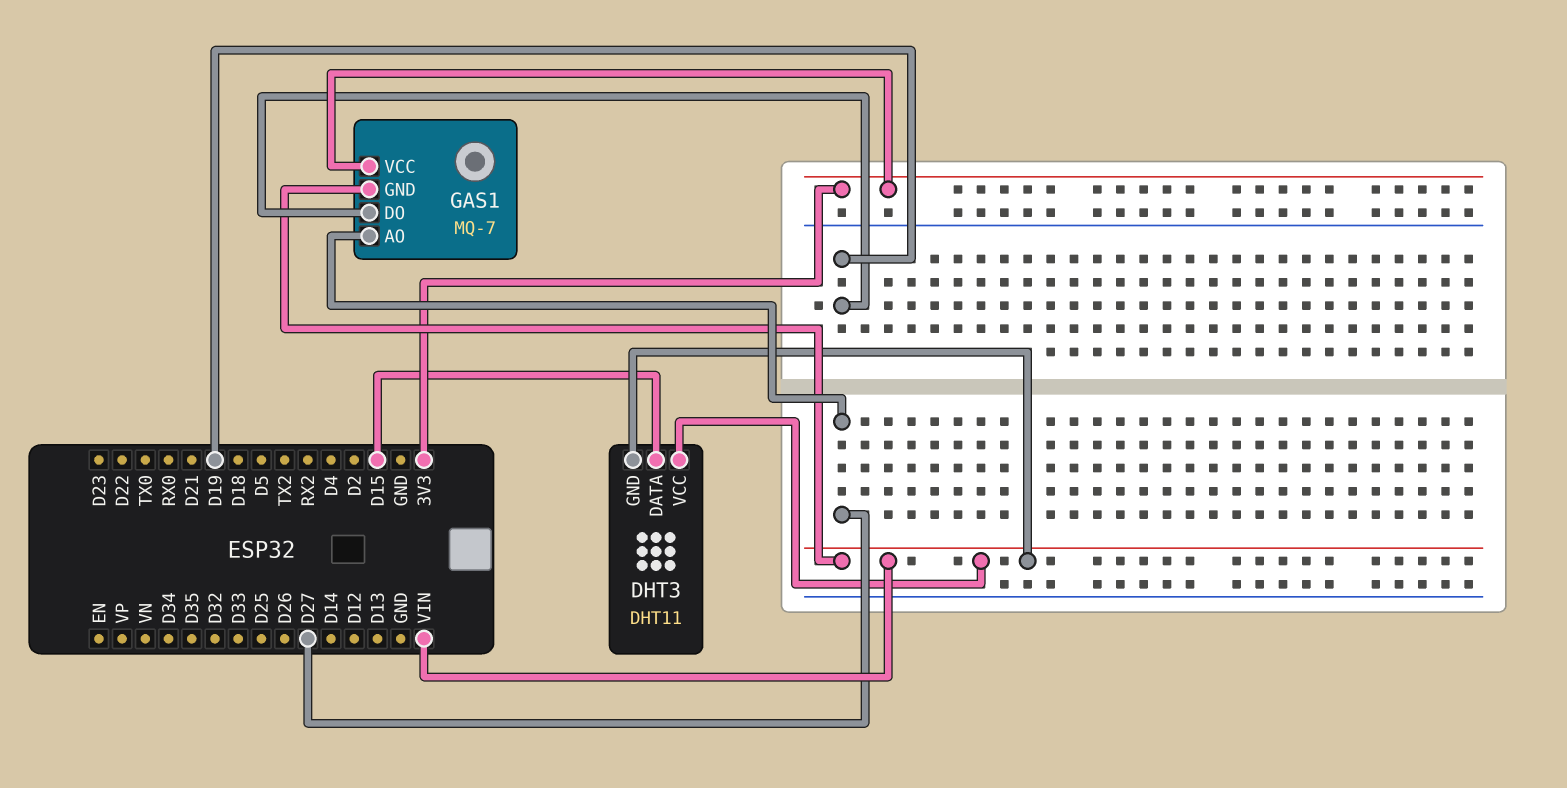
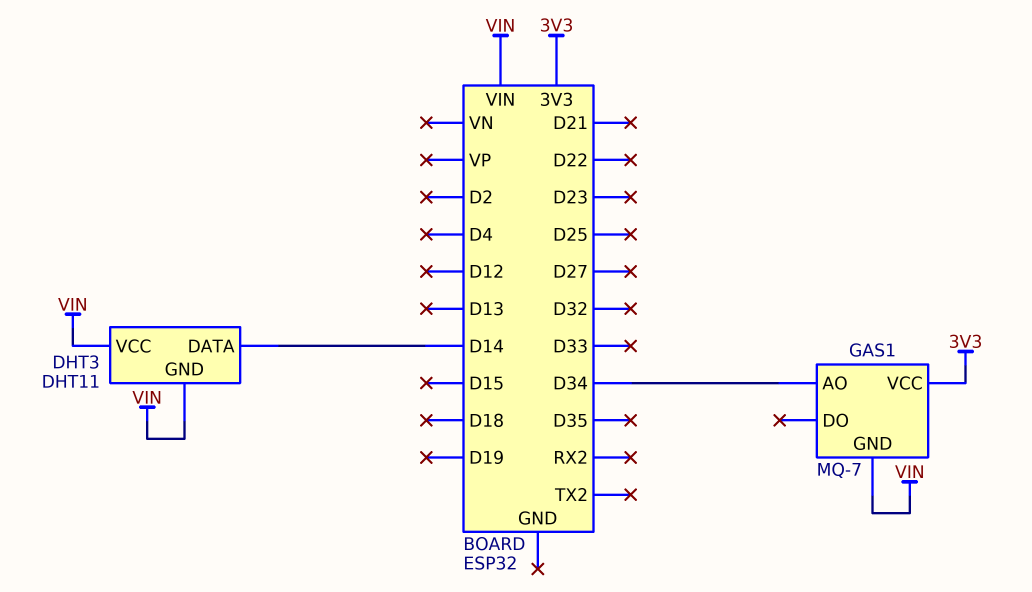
DHT3 pin DATA: D15 -> D14
GAS1 pin AO: D27 -> D34
GAS1 pin DO: D19 -> none

